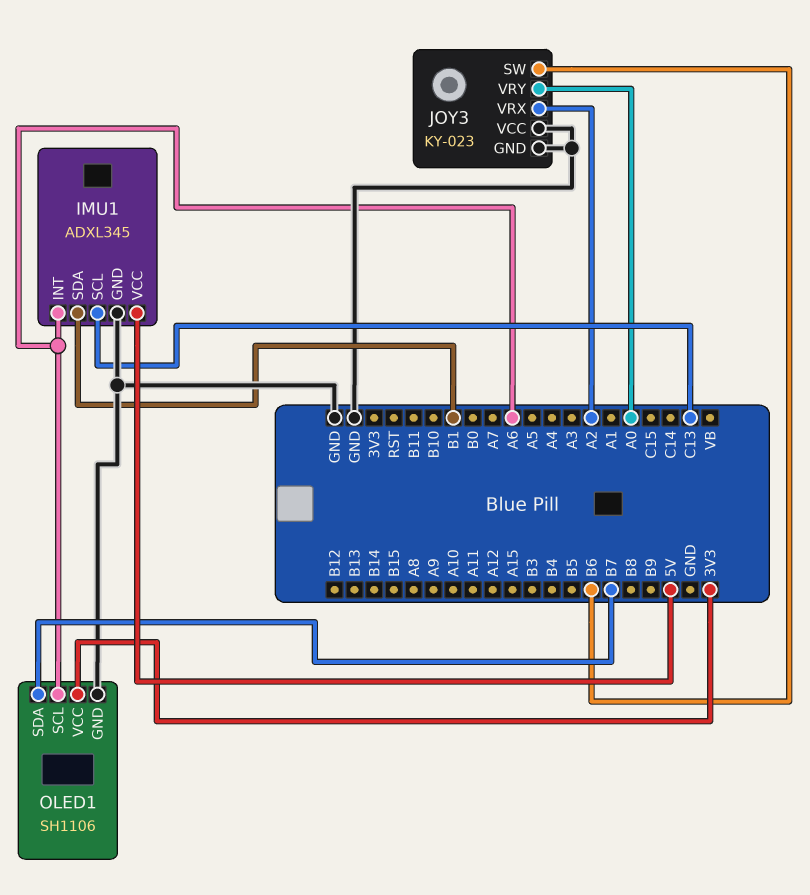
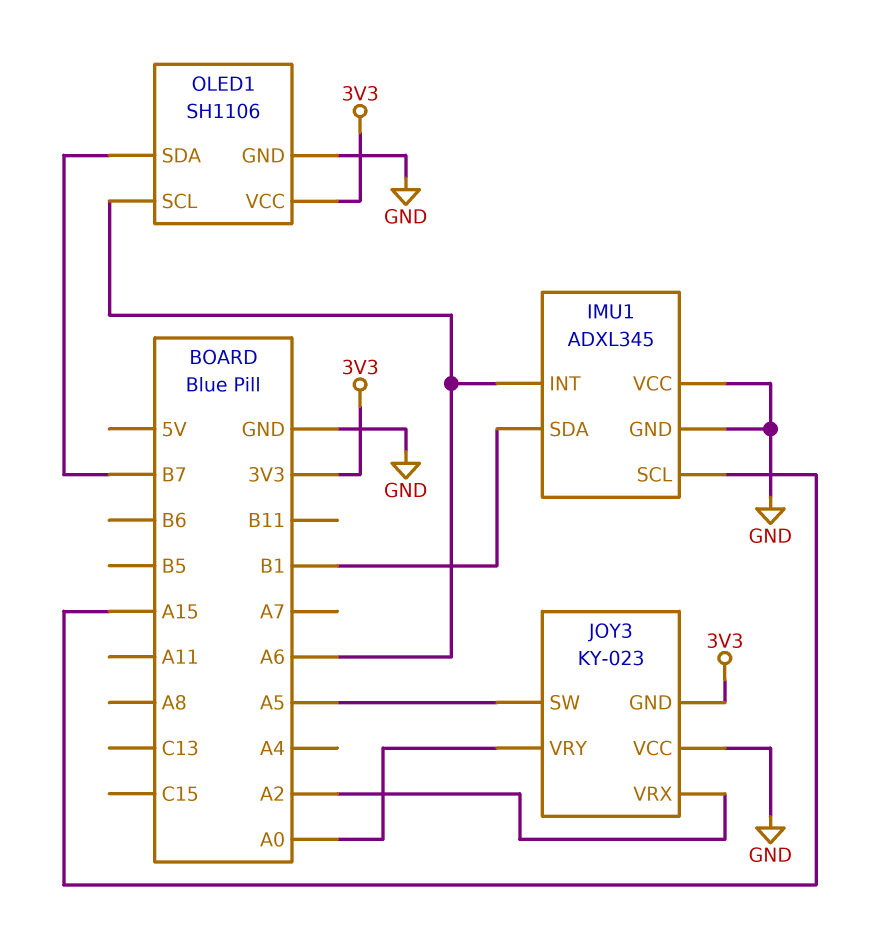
IMU1 pin SCL: C13 -> A15
IMU1 pin VCC: 5V -> GND
JOY3 pin GND: GND -> 3V3
JOY3 pin SW: B6 -> A5

